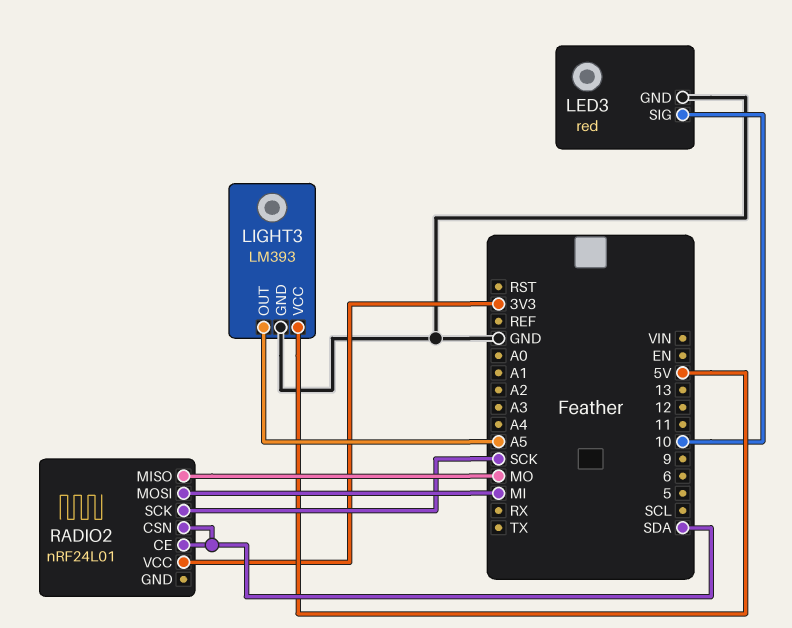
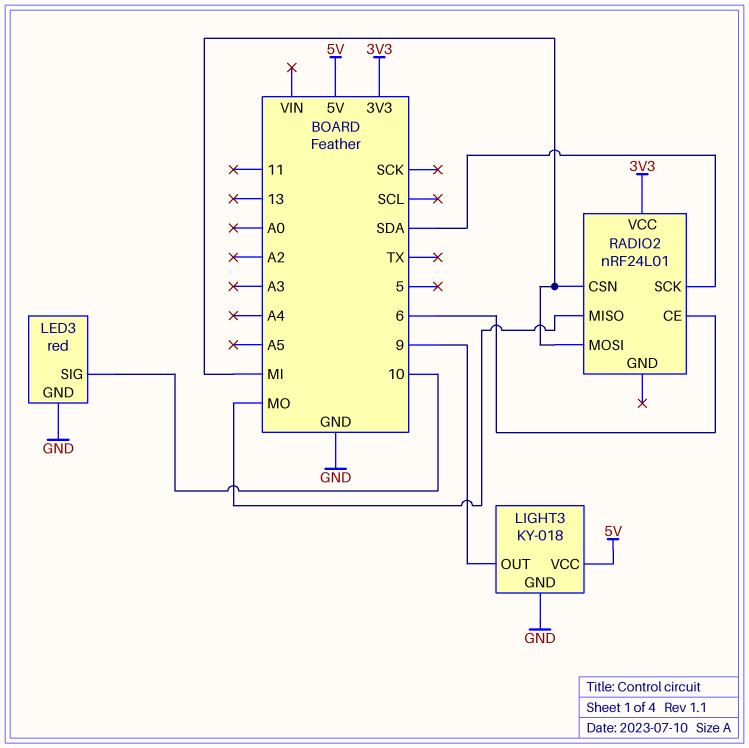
LIGHT3: LM393 -> KY-018
LIGHT3 pin OUT: A5 -> 9
RADIO2 pin CE: SDA -> 6
RADIO2 pin CSN: SDA -> MI
RADIO2 pin SCK: SCK -> SDA

